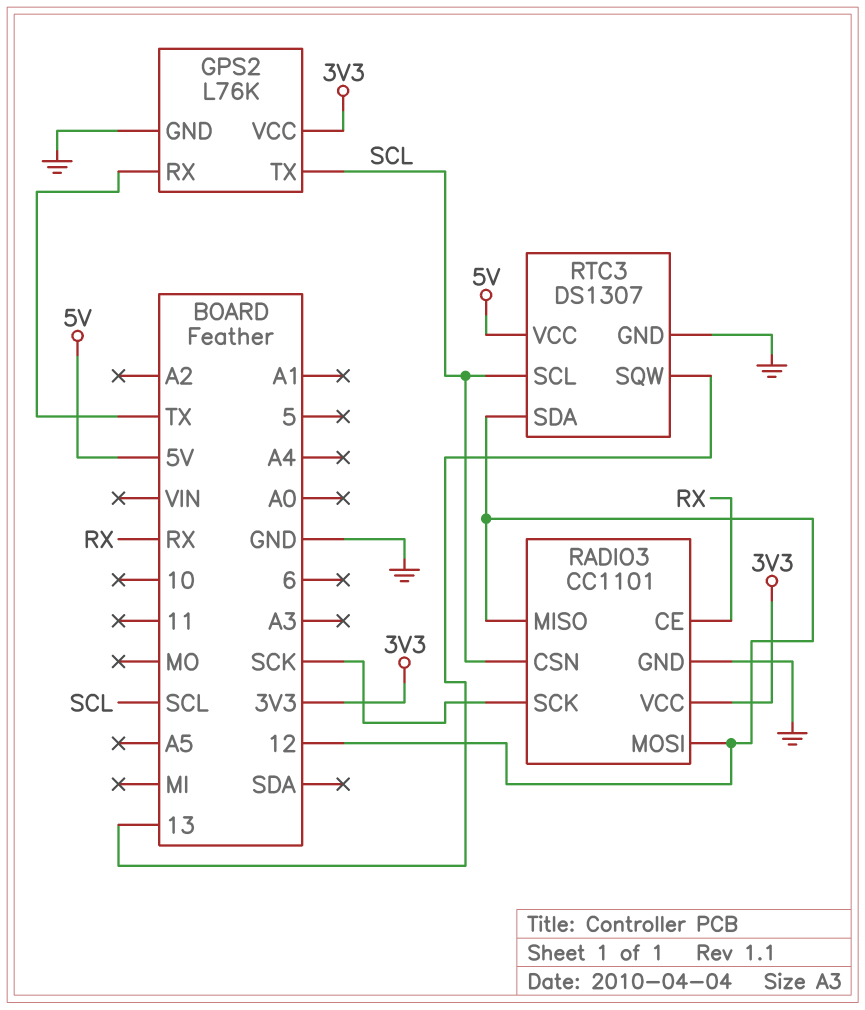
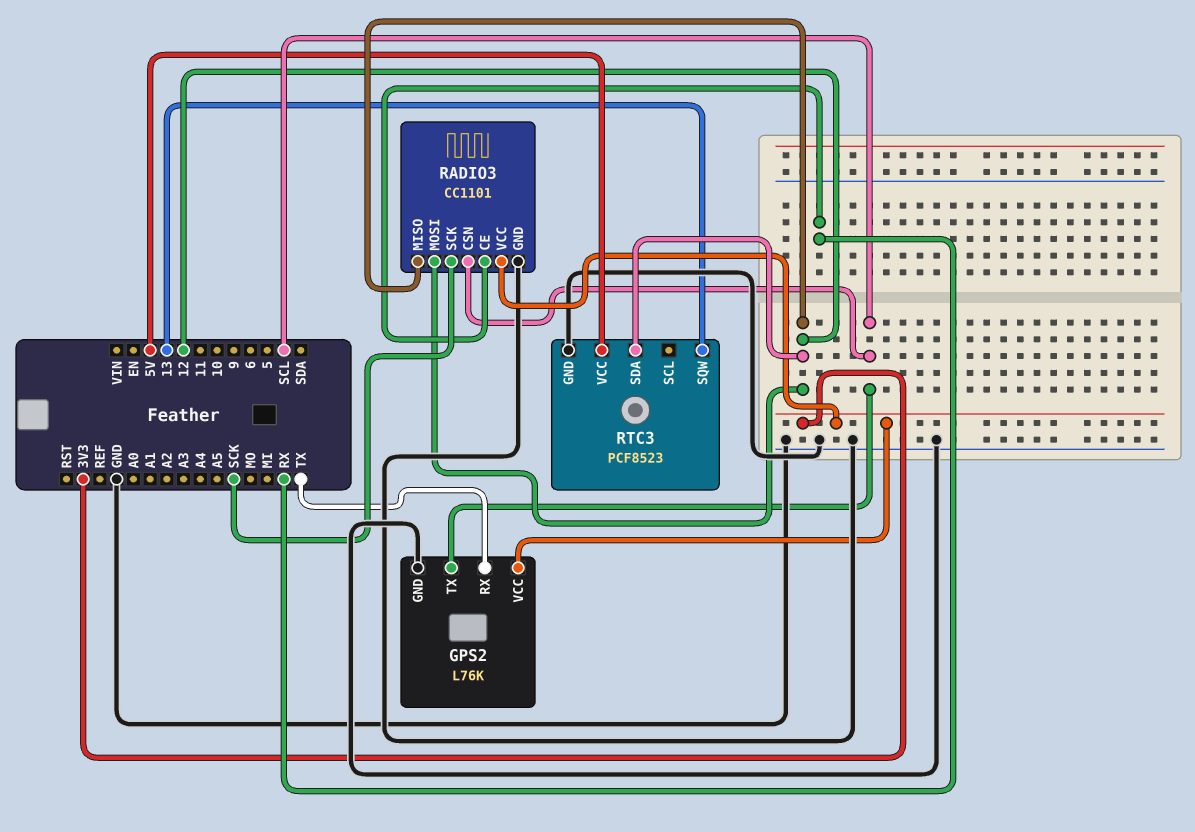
RTC3: DS1307 -> PCF8523
RTC3 pin SCL: SCL -> none

